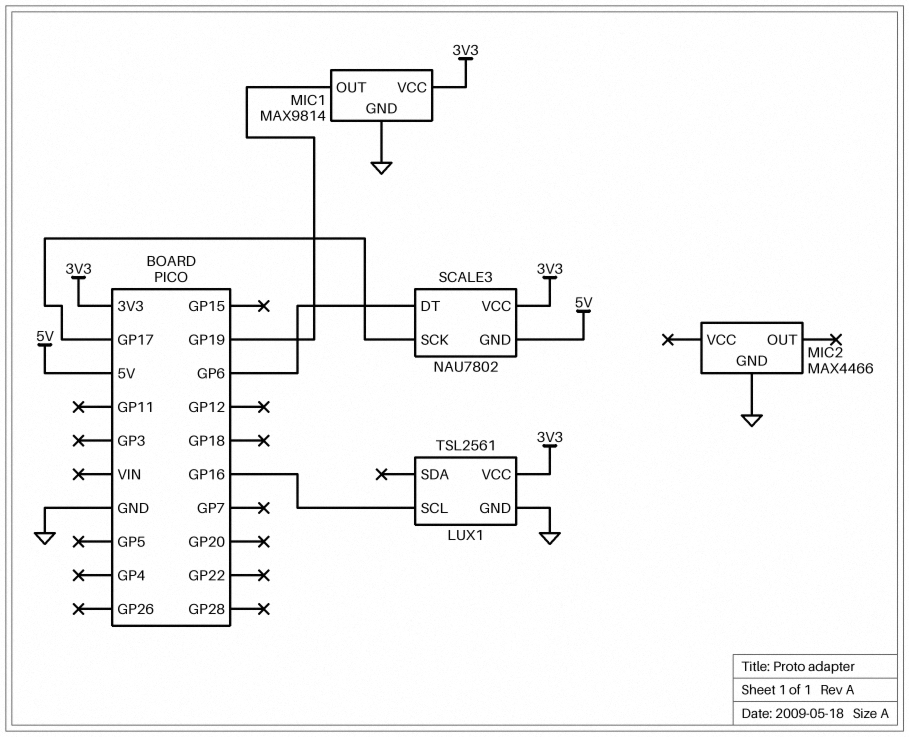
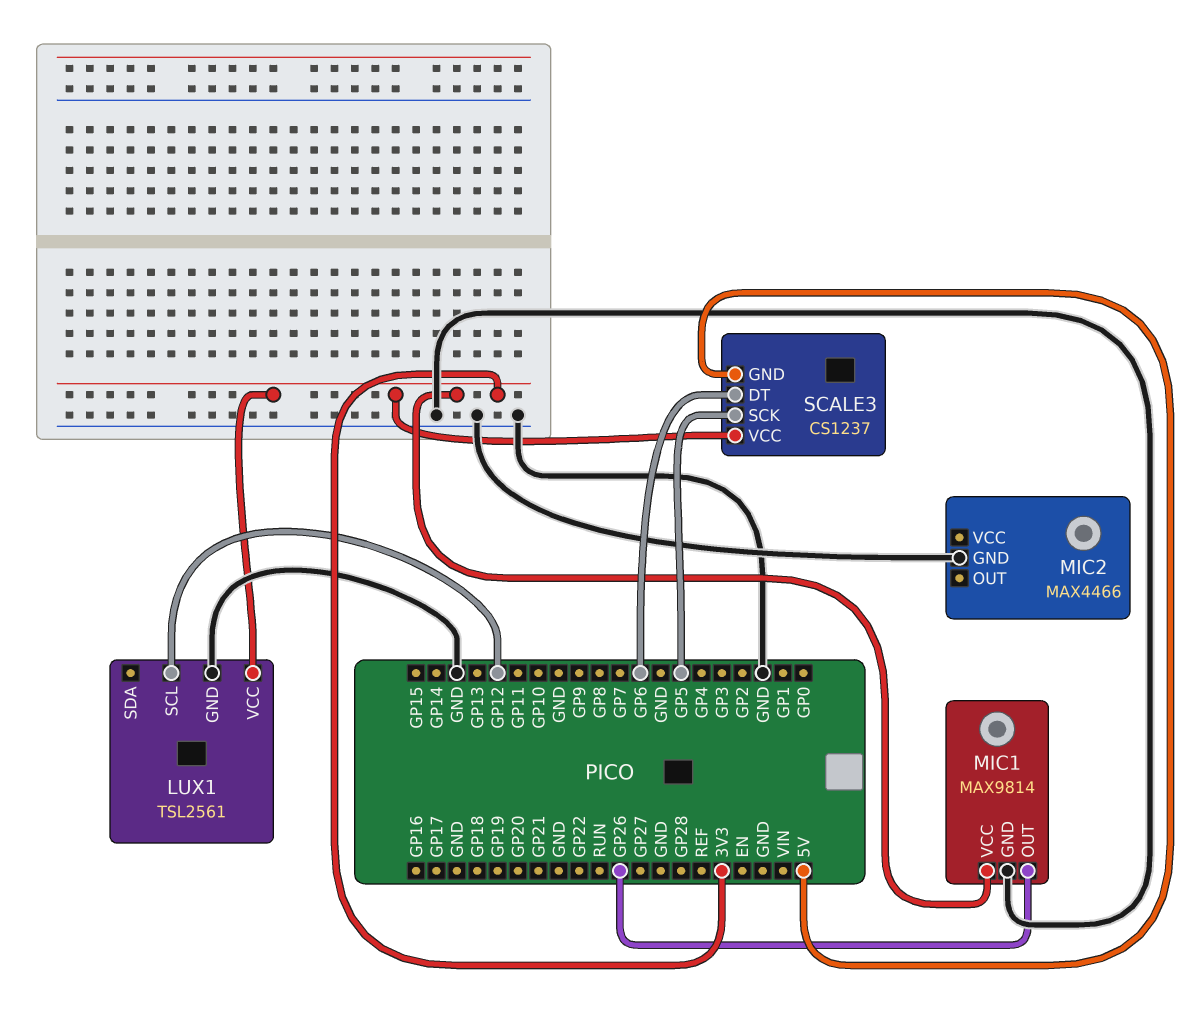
LUX1 pin SCL: GP16 -> GP12
MIC1 pin OUT: GP19 -> GP26
SCALE3: NAU7802 -> CS1237
SCALE3 pin SCK: GP17 -> GP5

